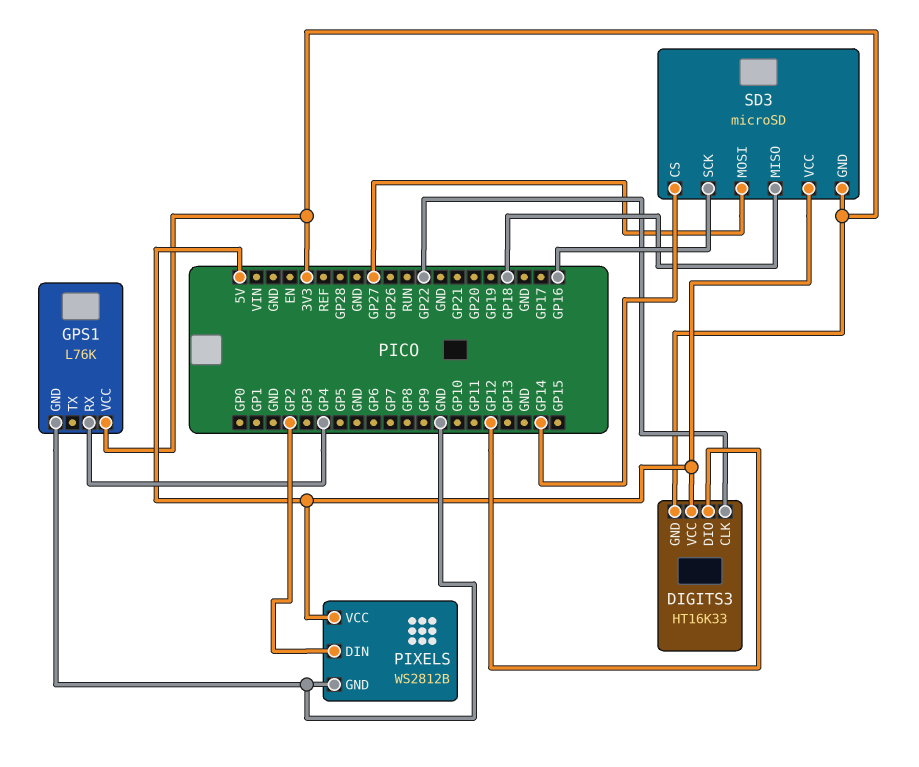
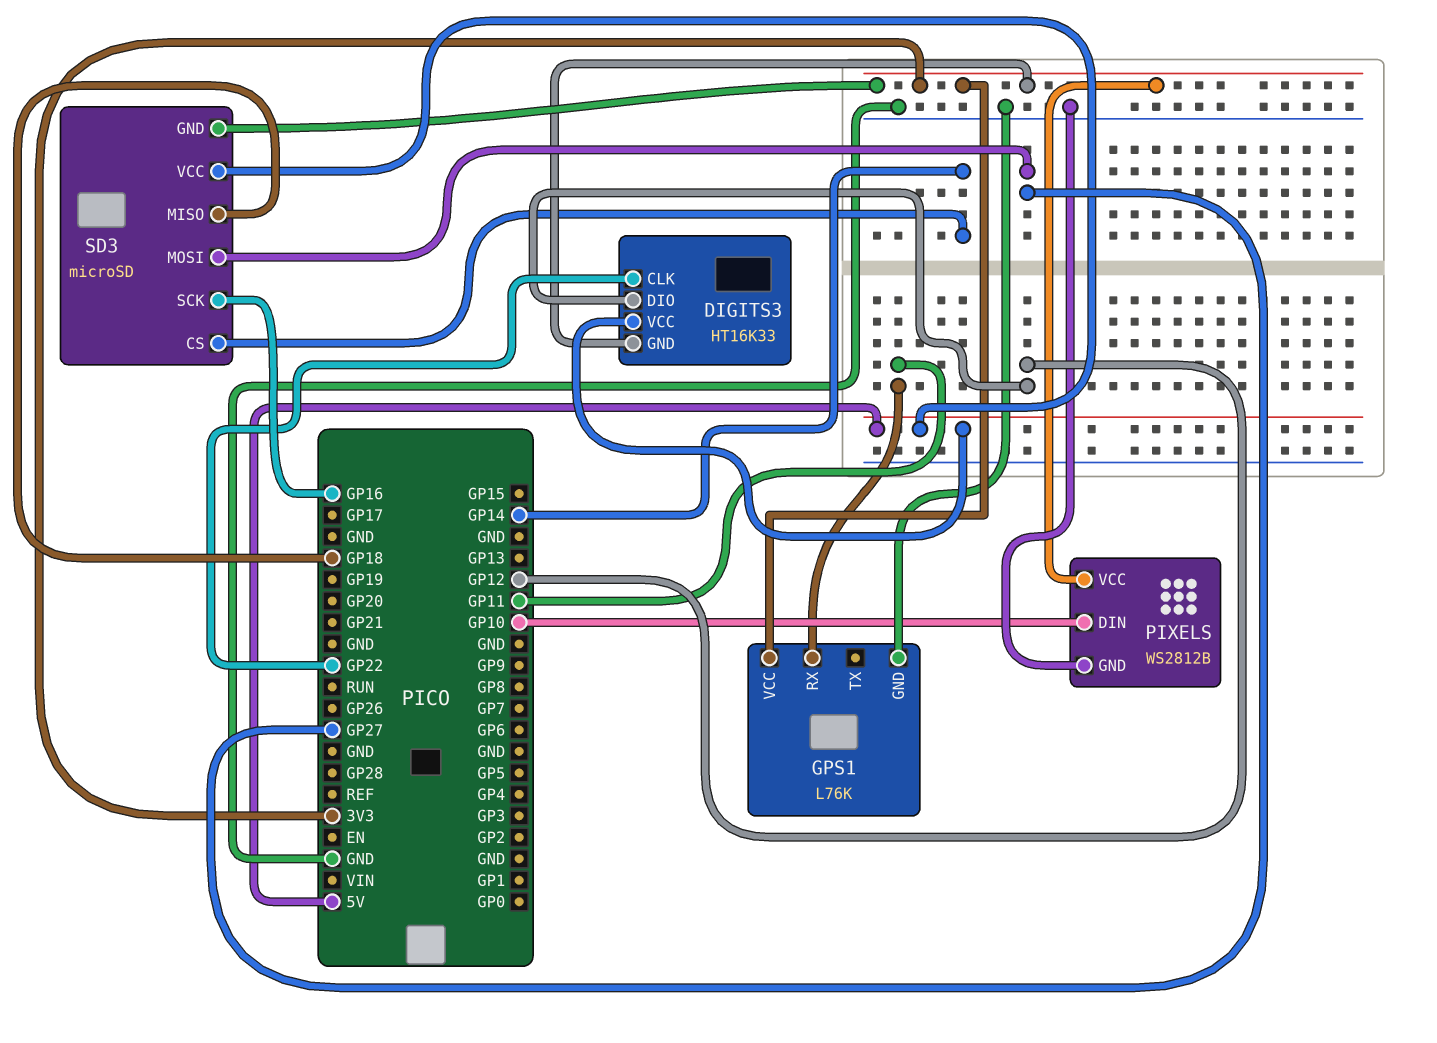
GPS1 pin RX: GP4 -> GP11
PIXELS pin DIN: GP2 -> GP10
PIXELS pin VCC: 5V -> 3V3

